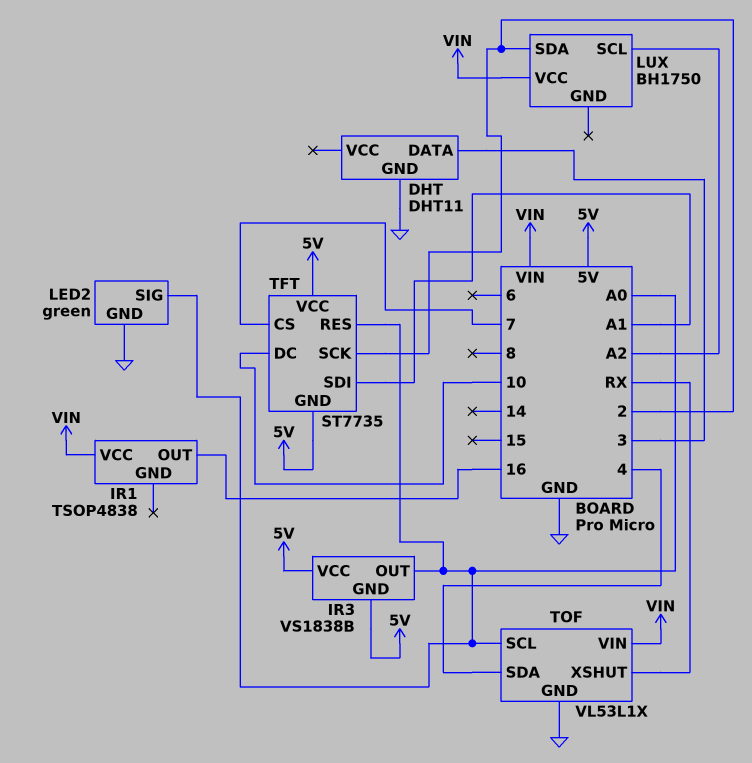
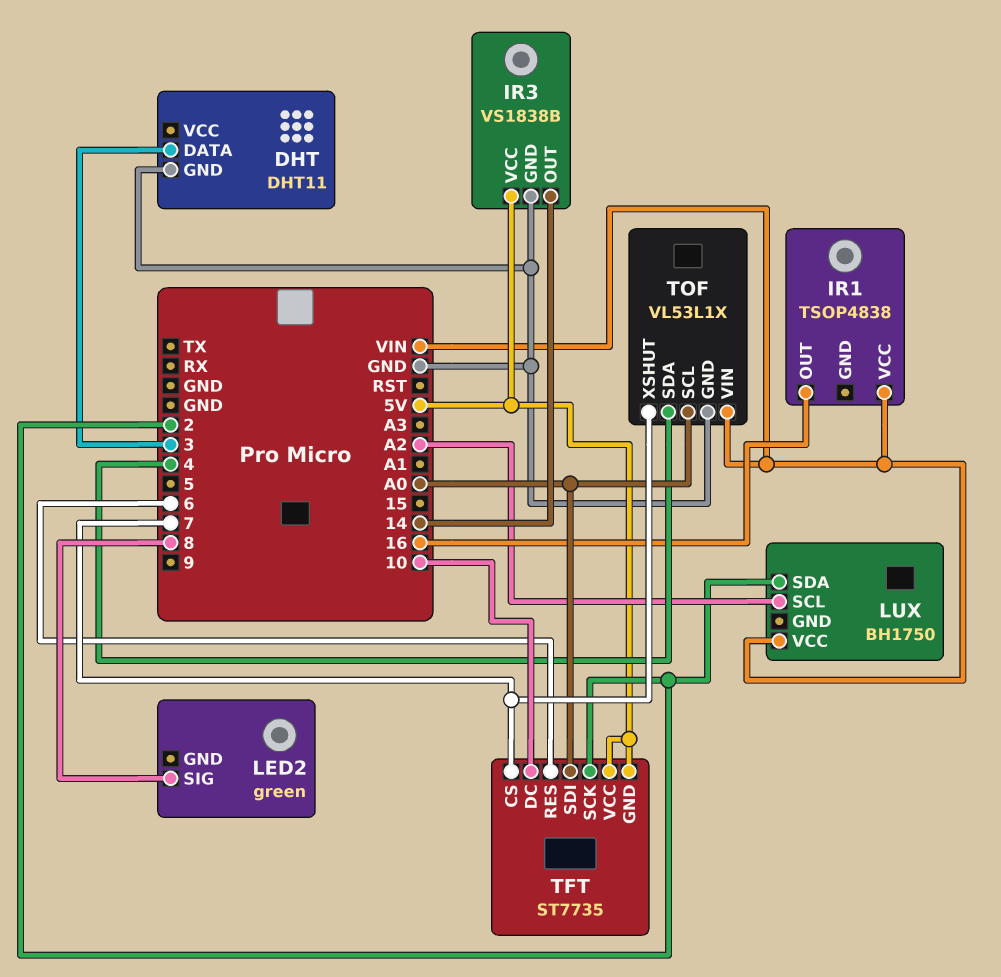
IR3 pin GND: 5V -> GND
IR3 pin OUT: A0 -> 14
LED2 pin GND: GND -> none
LED2 pin SIG: A0 -> 8
TFT pin RES: A0 -> 6
TFT pin SDI: A1 -> A0
TOF pin XSHUT: RX -> 7

